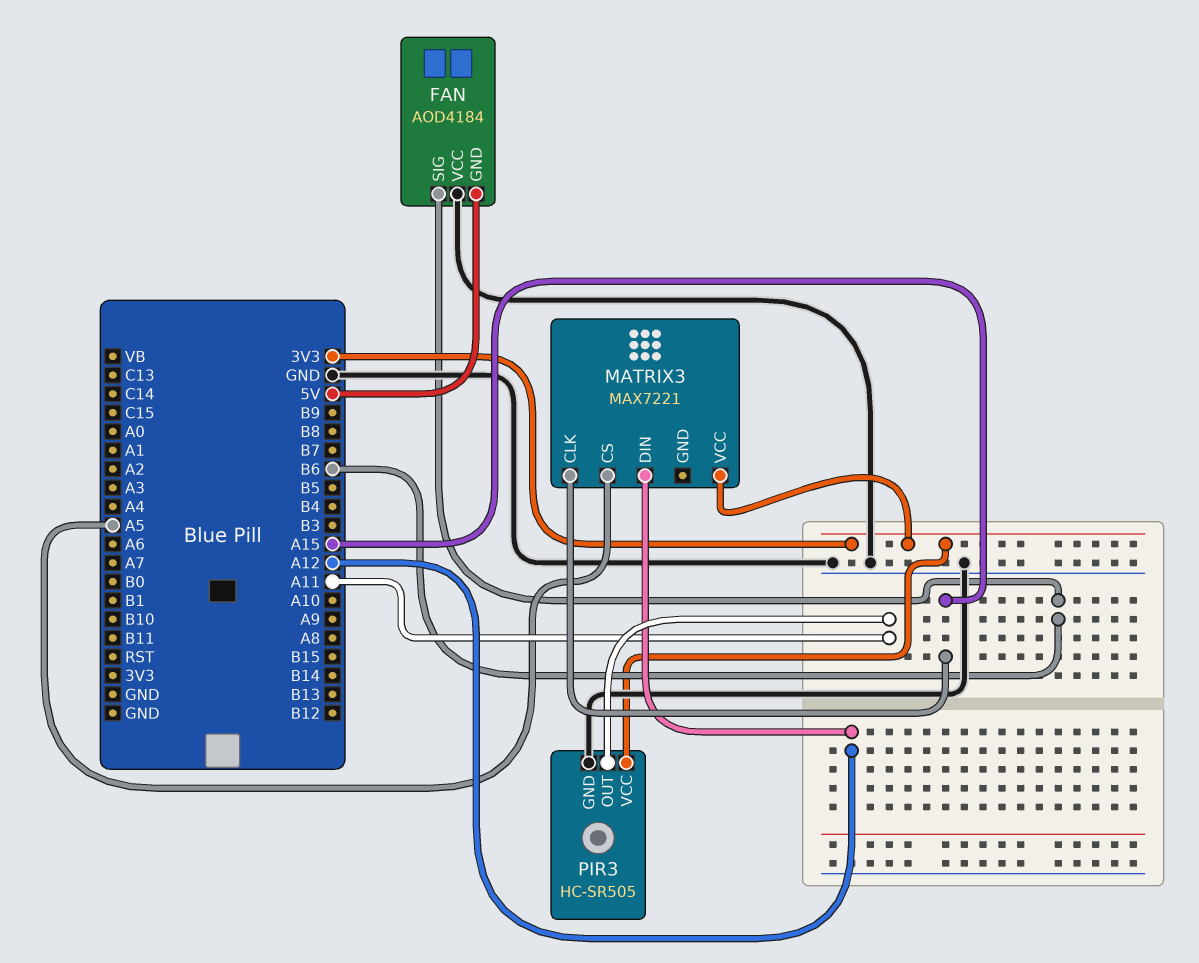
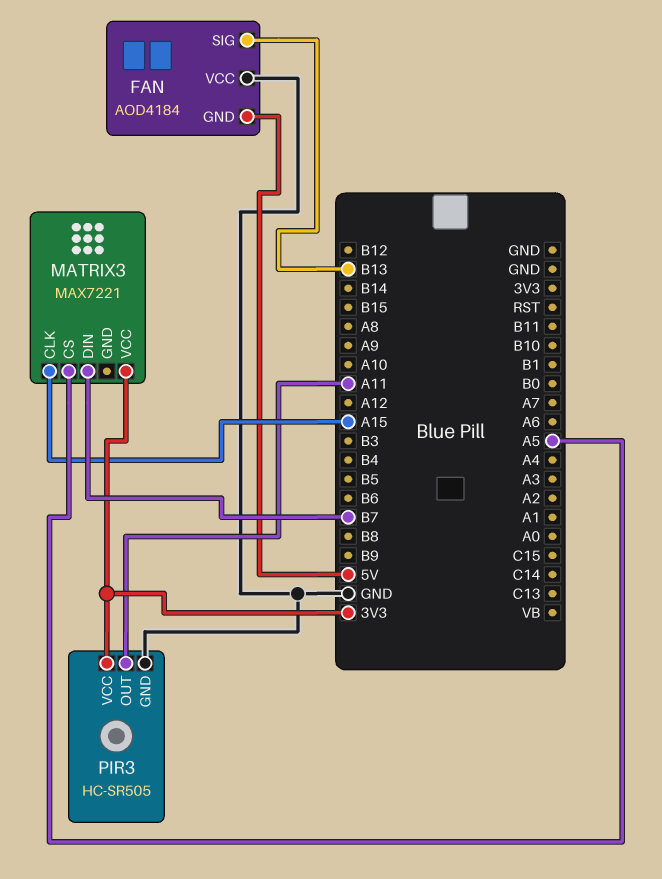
FAN pin SIG: B6 -> B13
MATRIX3 pin DIN: A12 -> B7

